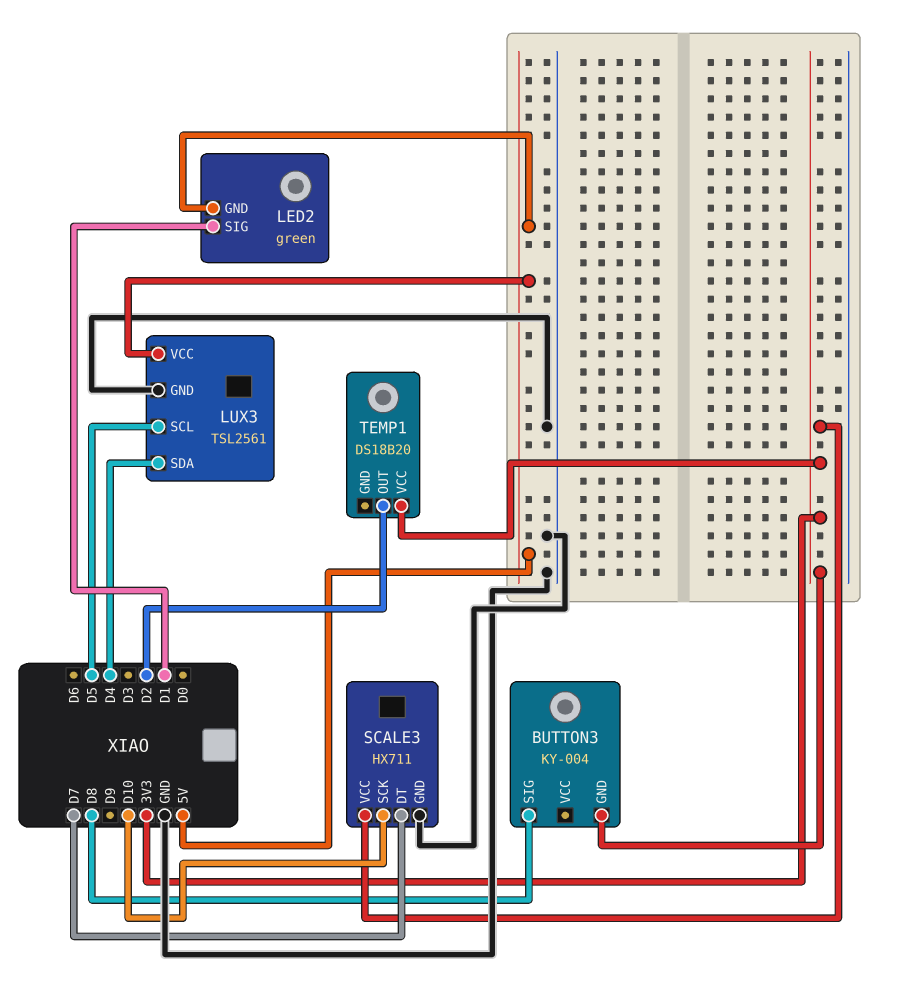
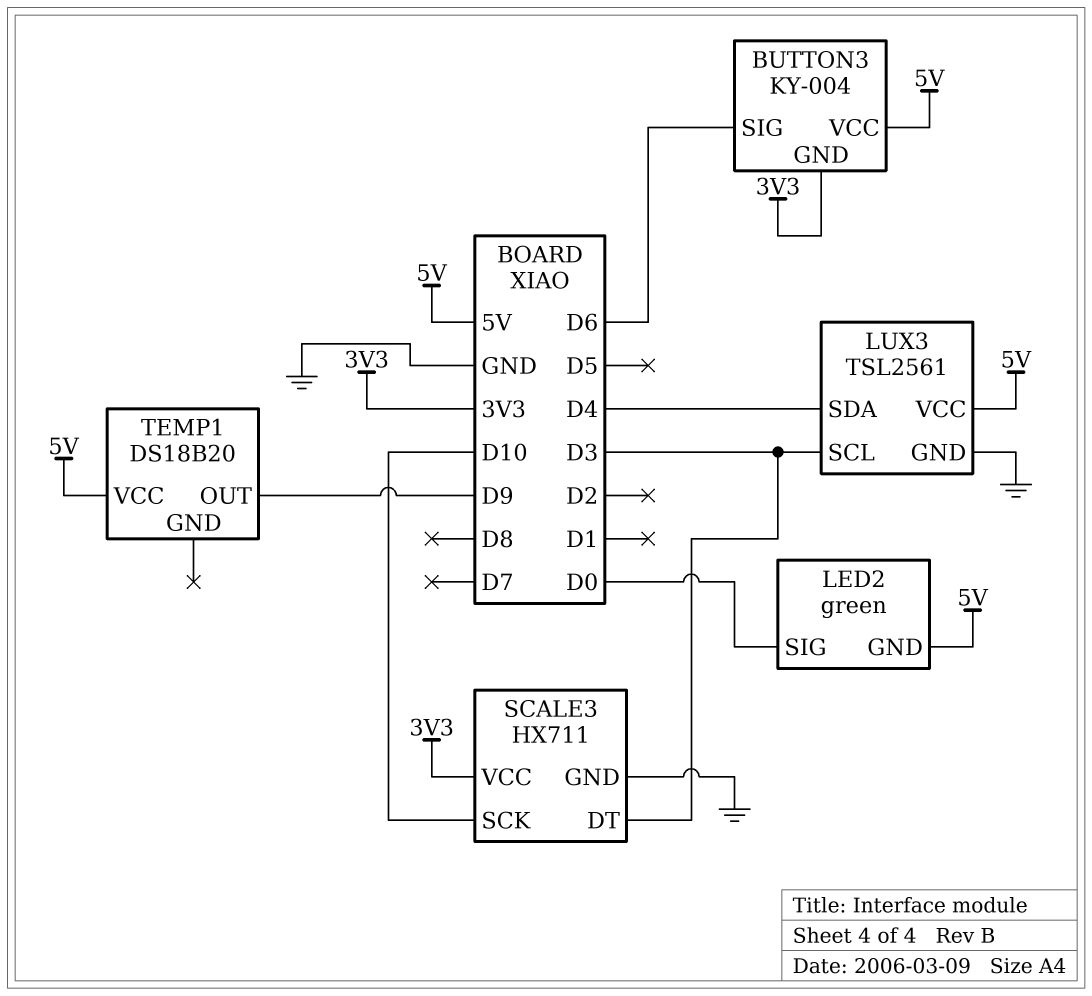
BUTTON3 pin SIG: D8 -> D6
BUTTON3 pin VCC: none -> 5V
LED2 pin SIG: D1 -> D0
LUX3 pin SCL: D5 -> D3
SCALE3 pin DT: D7 -> D3
TEMP1 pin OUT: D2 -> D9
TEMP1 pin VCC: 3V3 -> 5V

